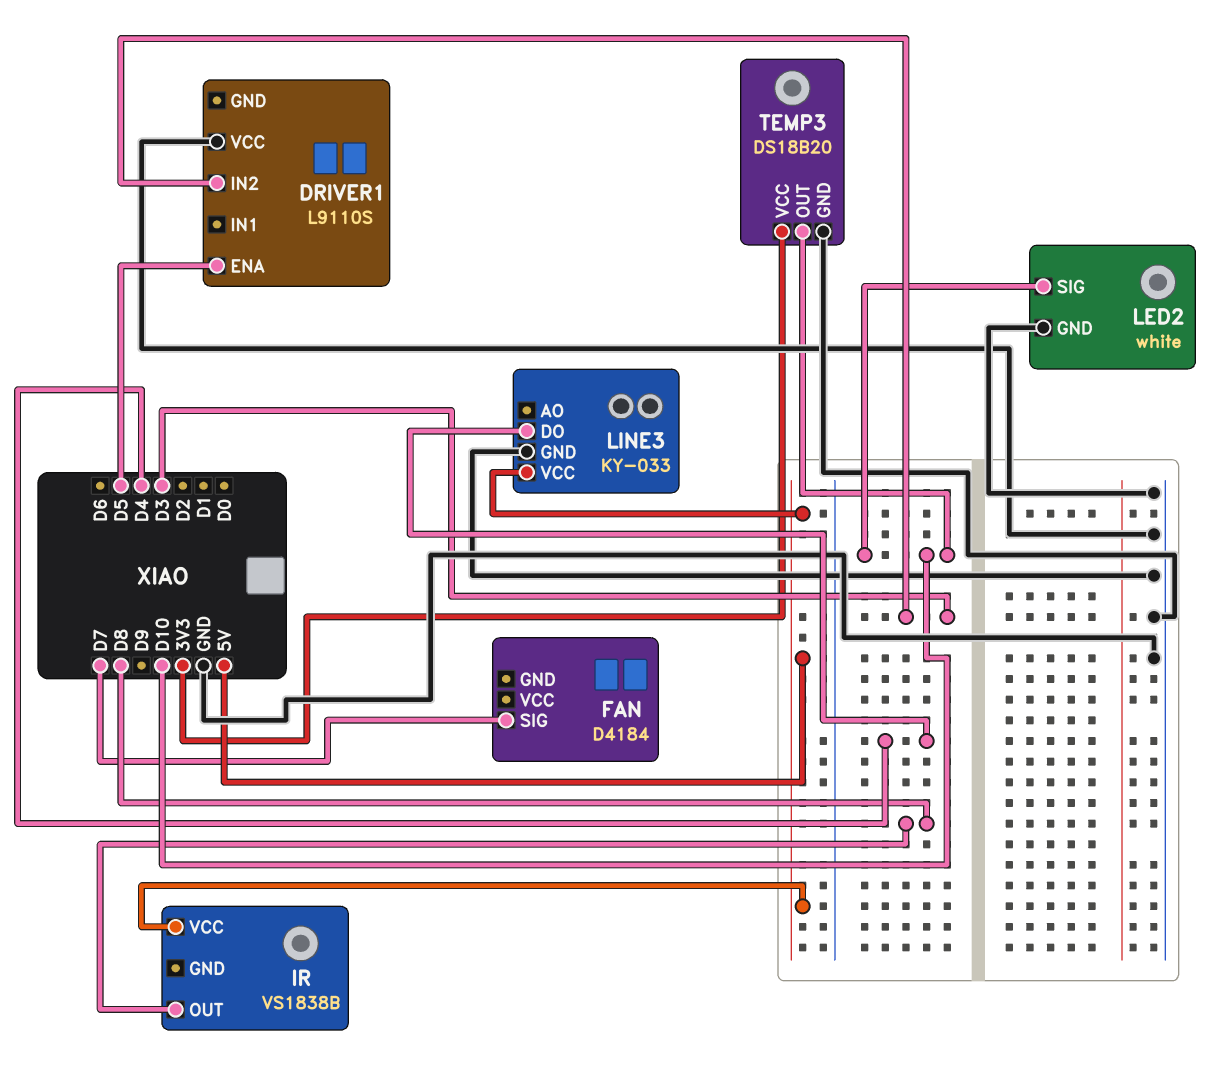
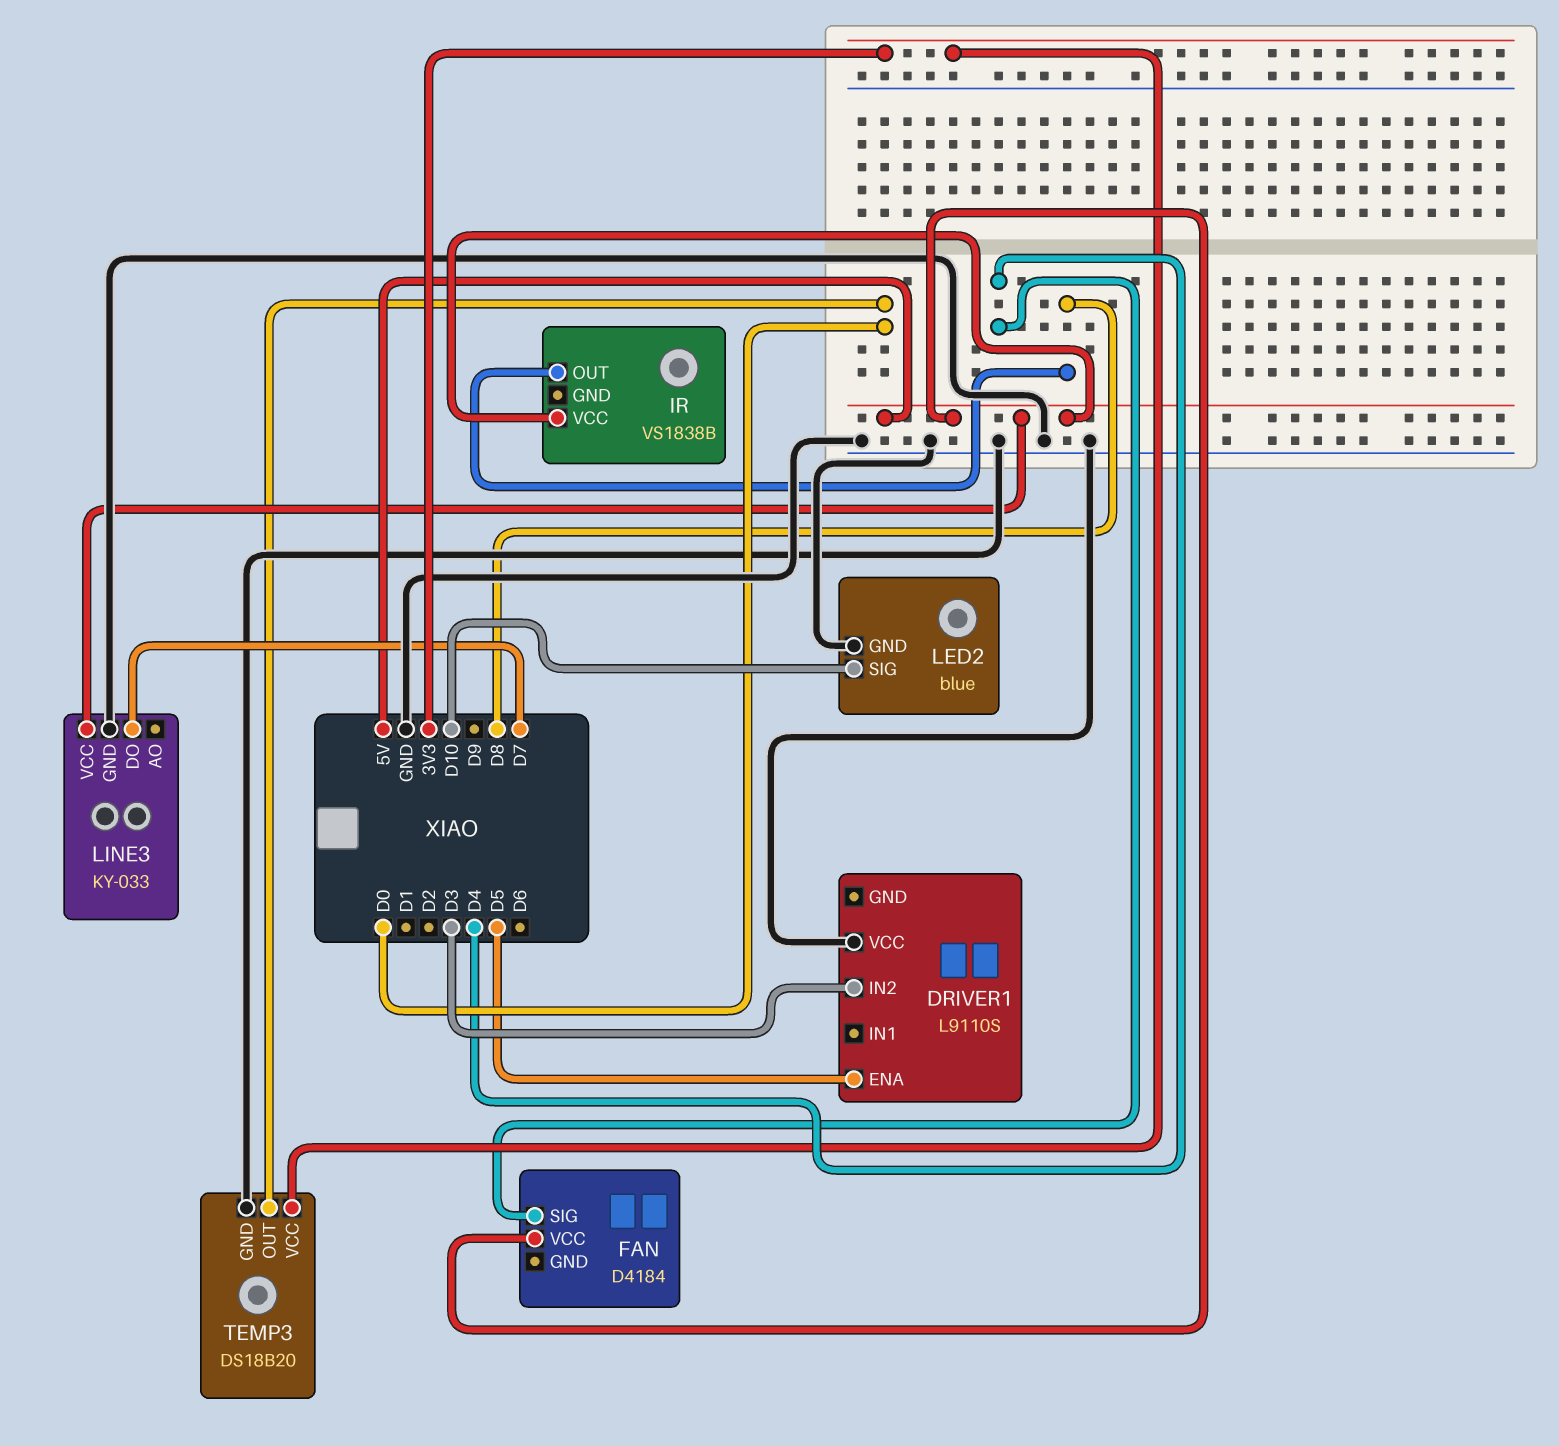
FAN pin SIG: D7 -> D4
FAN pin VCC: none -> 5V
LED2: white -> blue
LINE3 pin DO: D4 -> D7
TEMP3 pin OUT: D10 -> D0

